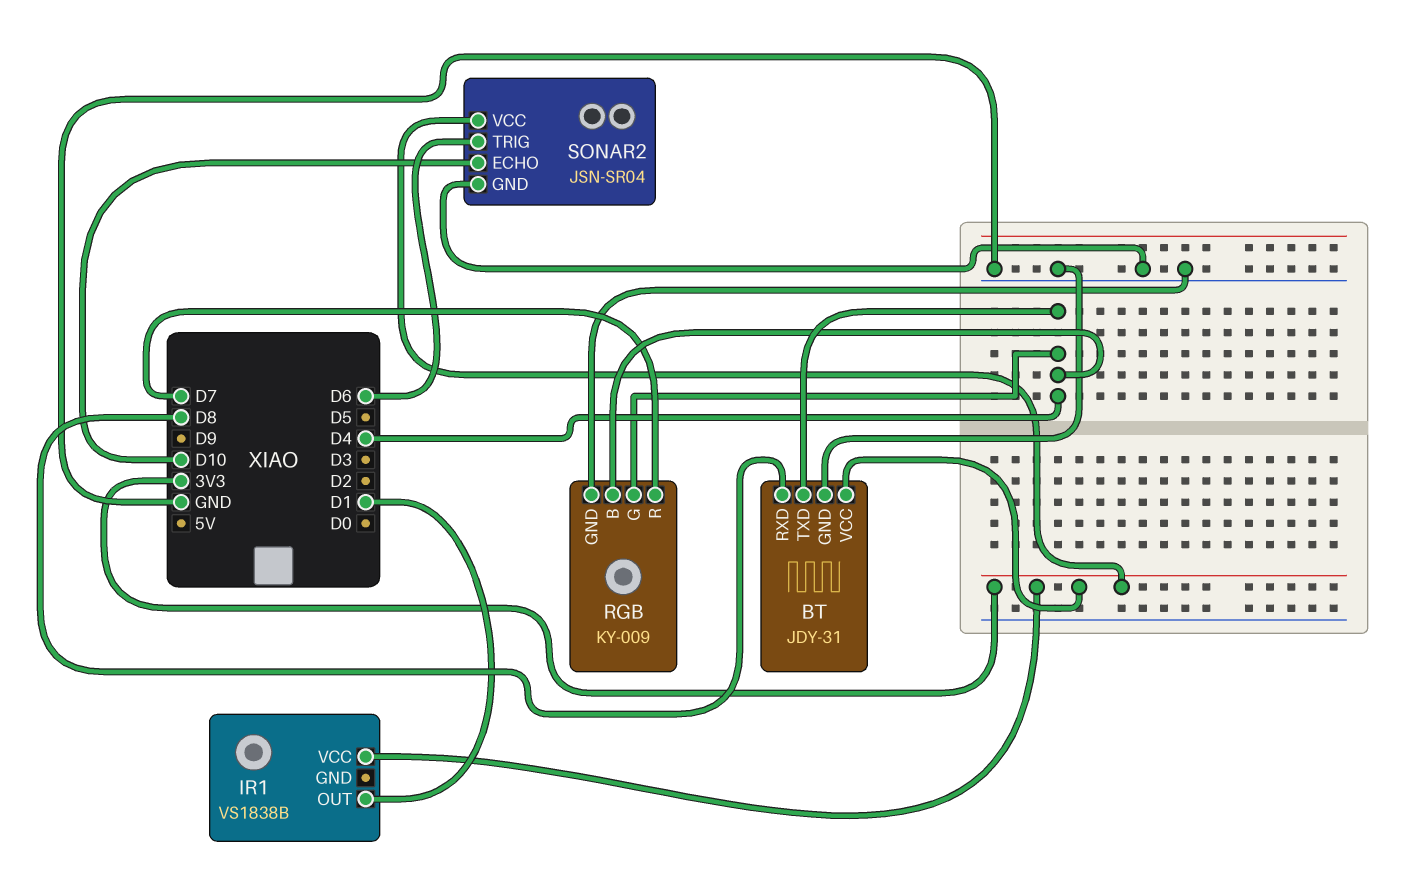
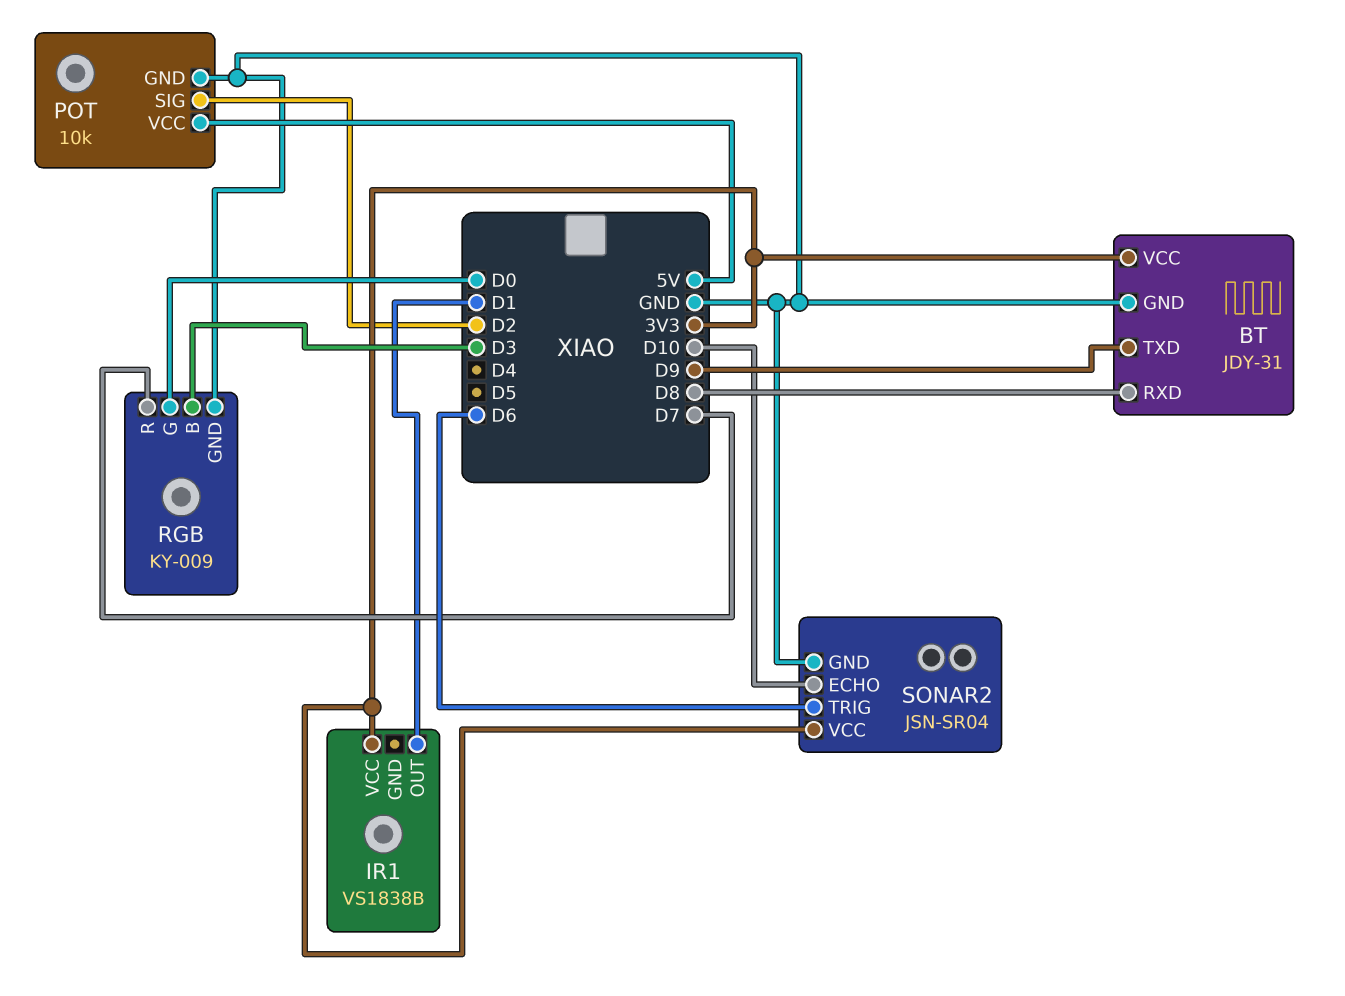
BT pin TXD: D4 -> D9
POT: none -> 10k
POT pin GND: none -> GND
POT pin SIG: none -> D2
POT pin VCC: none -> 5V
RGB pin B: D4 -> D3
RGB pin G: D4 -> D0

